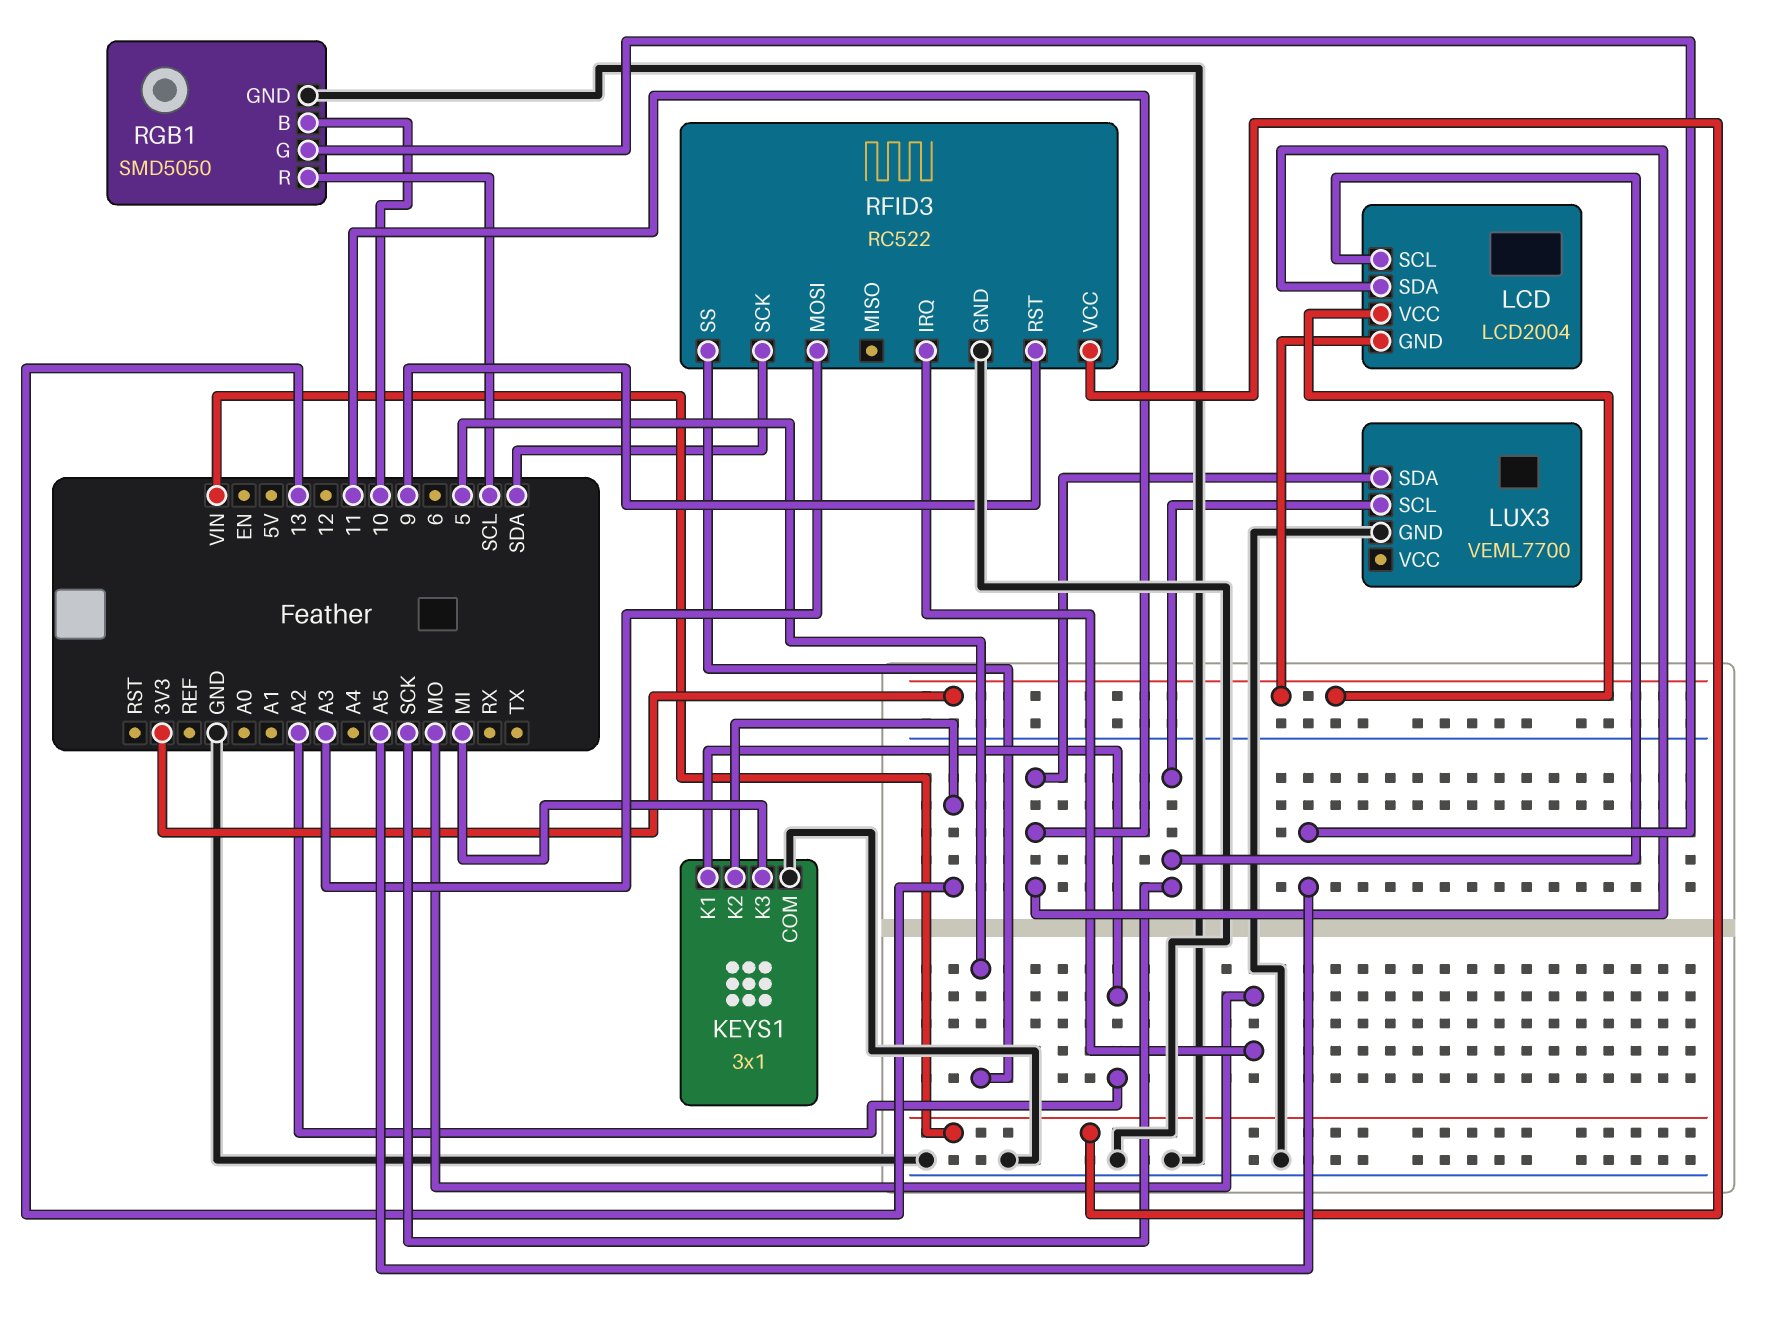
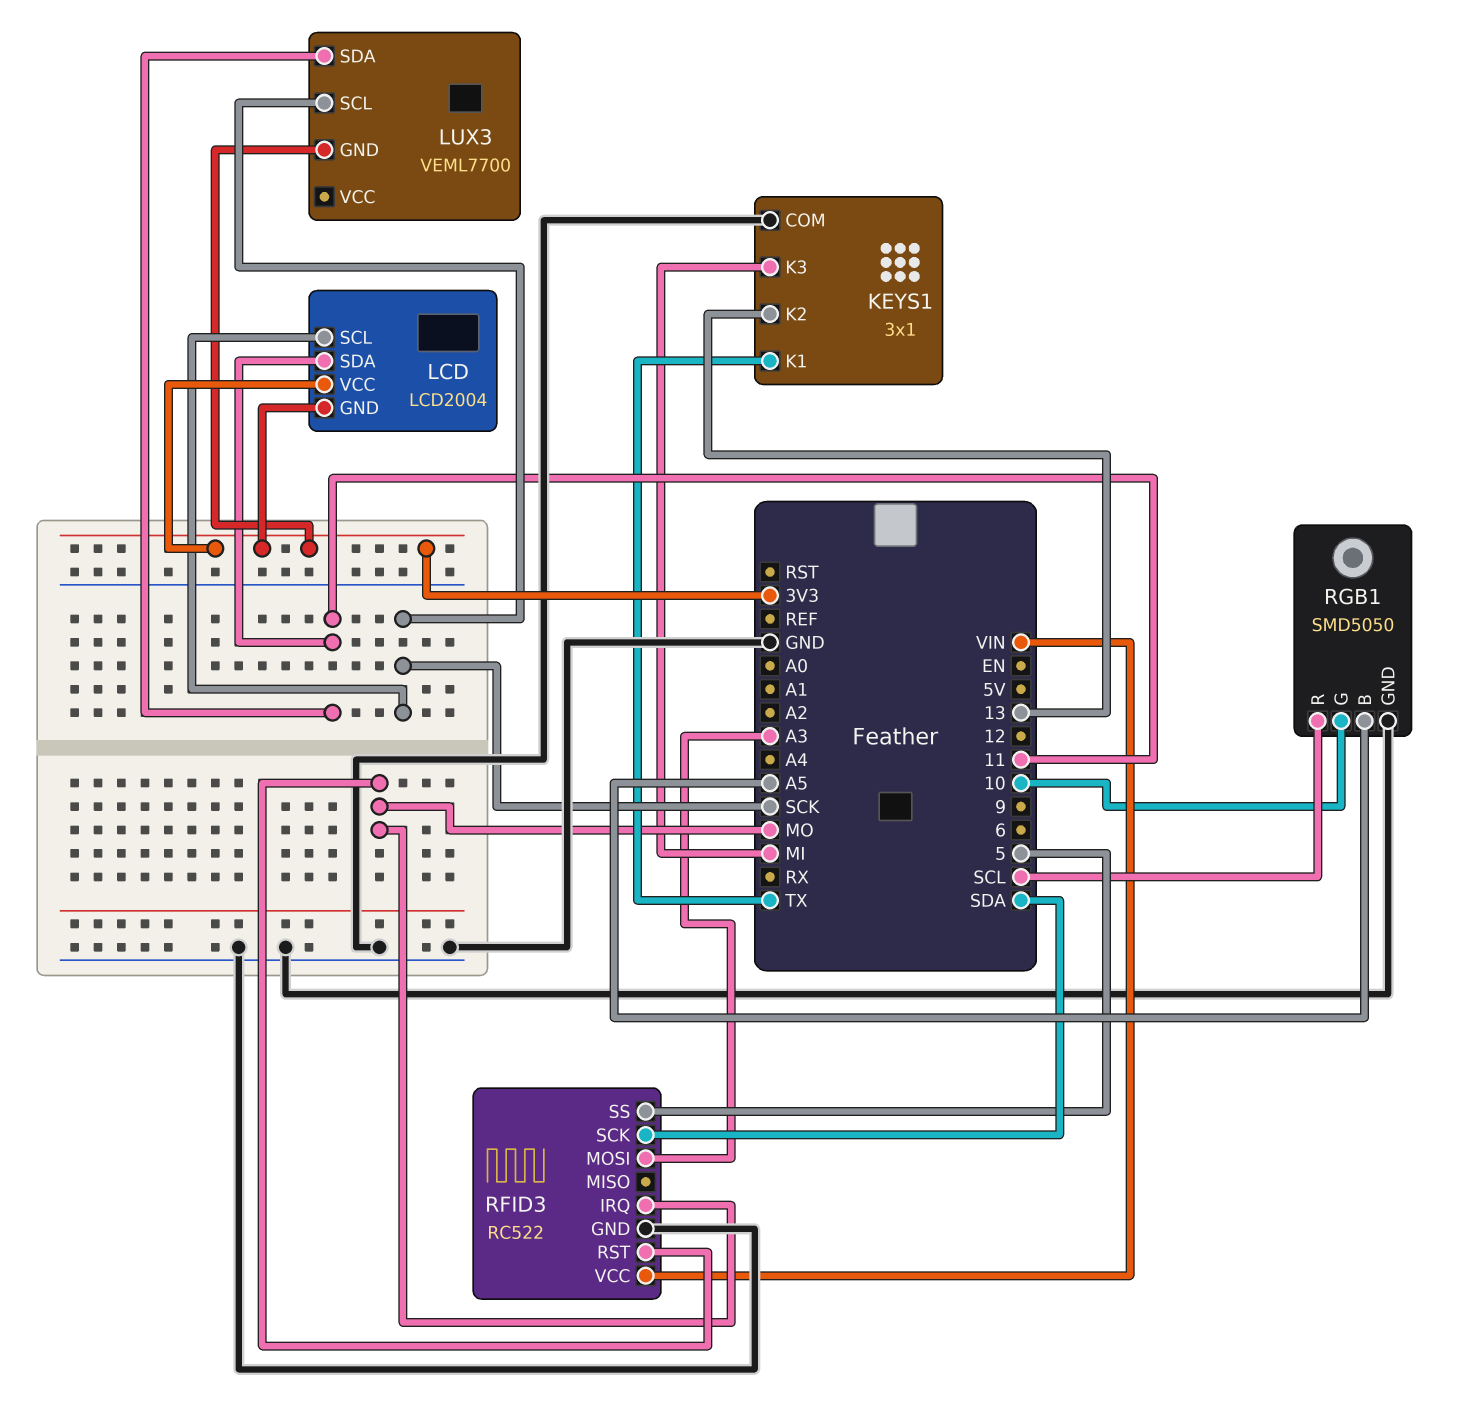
KEYS1 pin K1: A2 -> TX
LUX3 pin GND: GND -> 3V3
RFID3 pin RST: 9 -> MO
RGB1 pin B: 10 -> A5
RGB1 pin G: A5 -> 10

